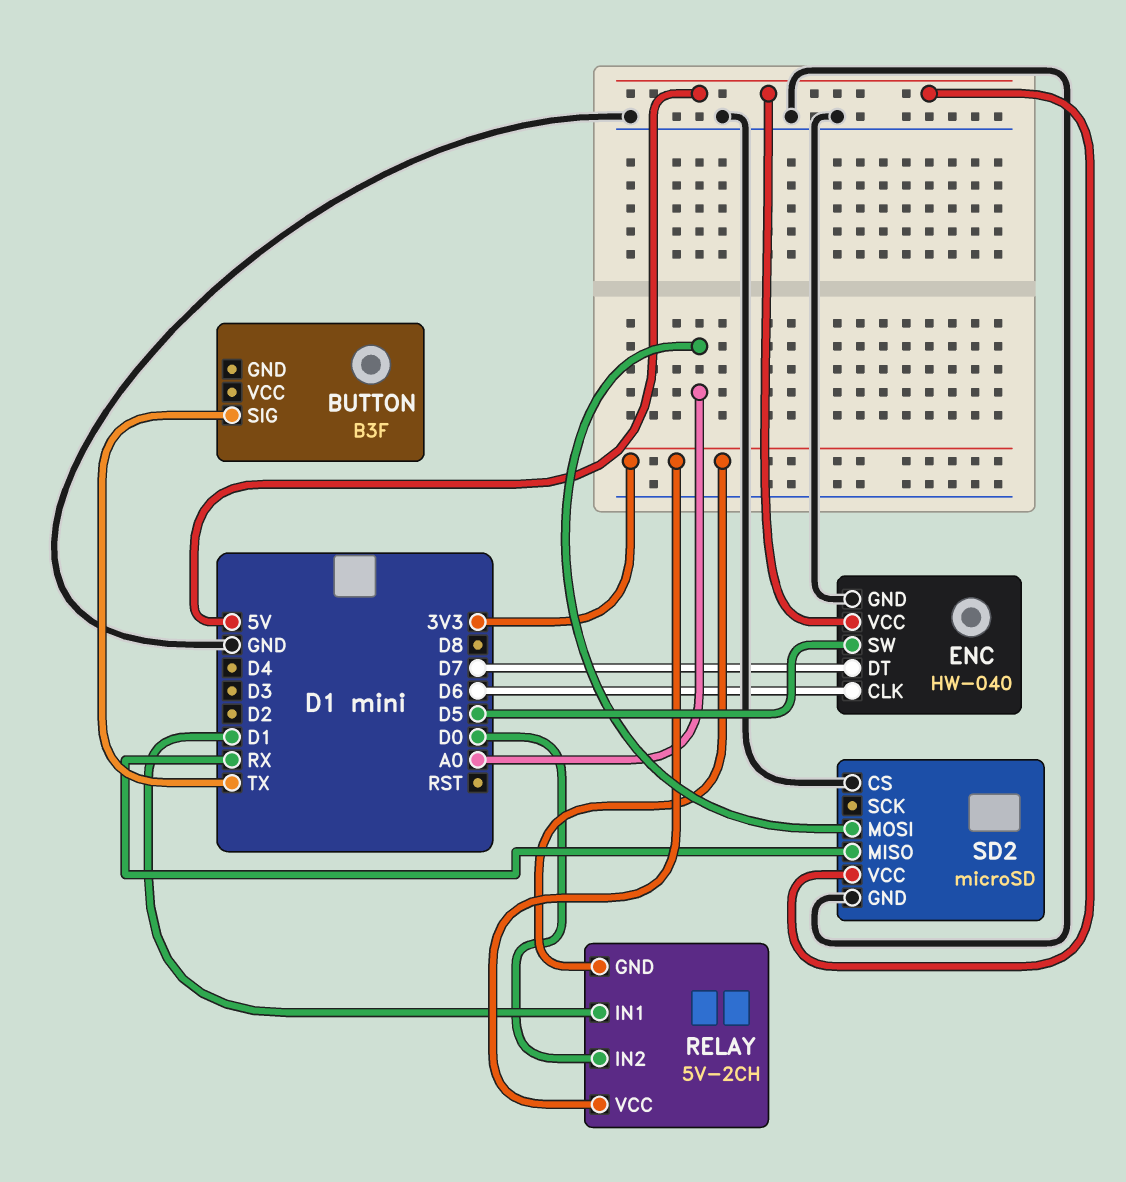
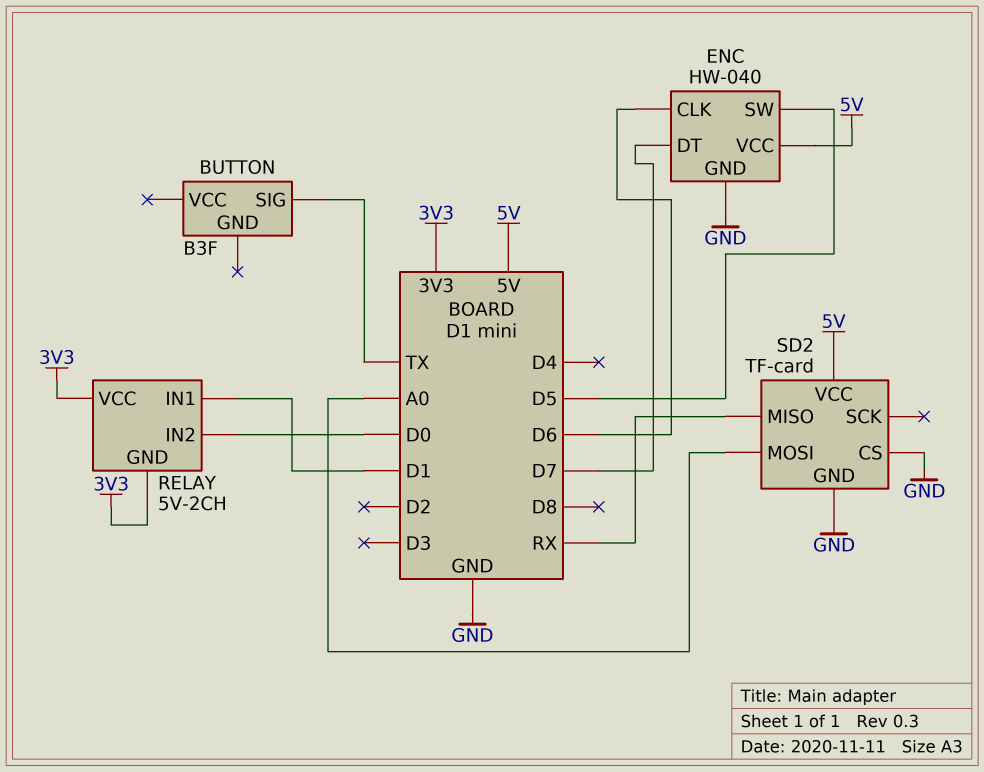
SD2: microSD -> TF-card

